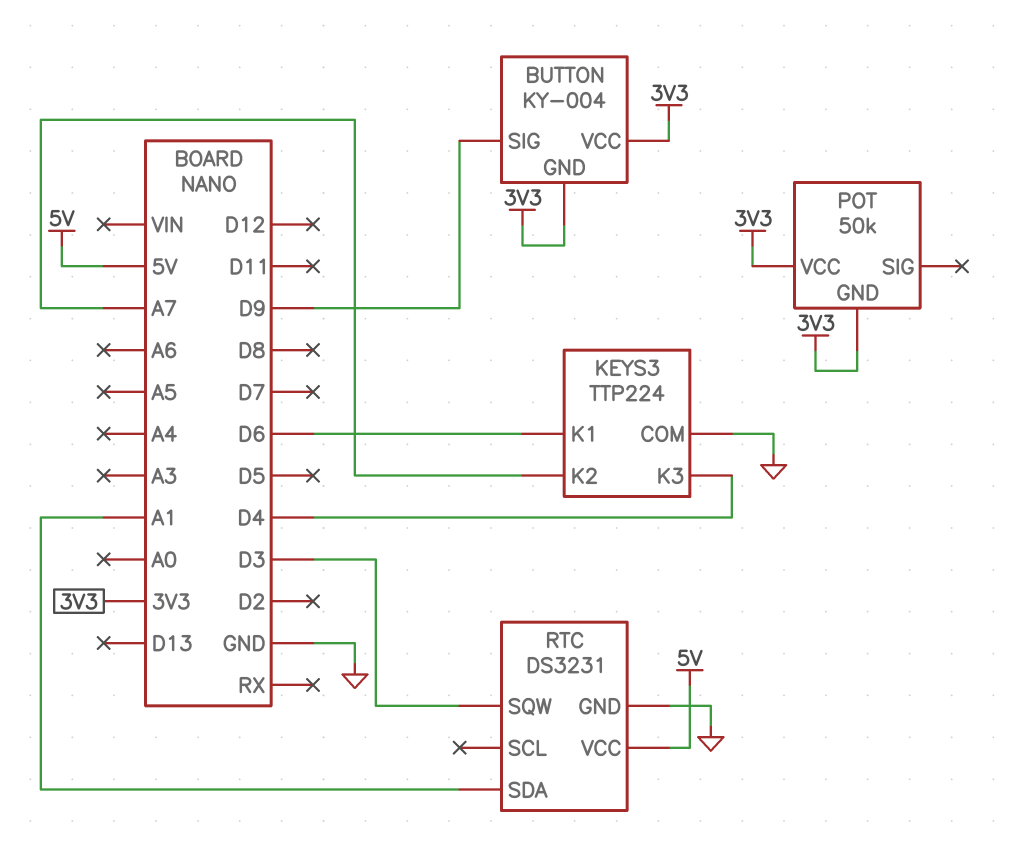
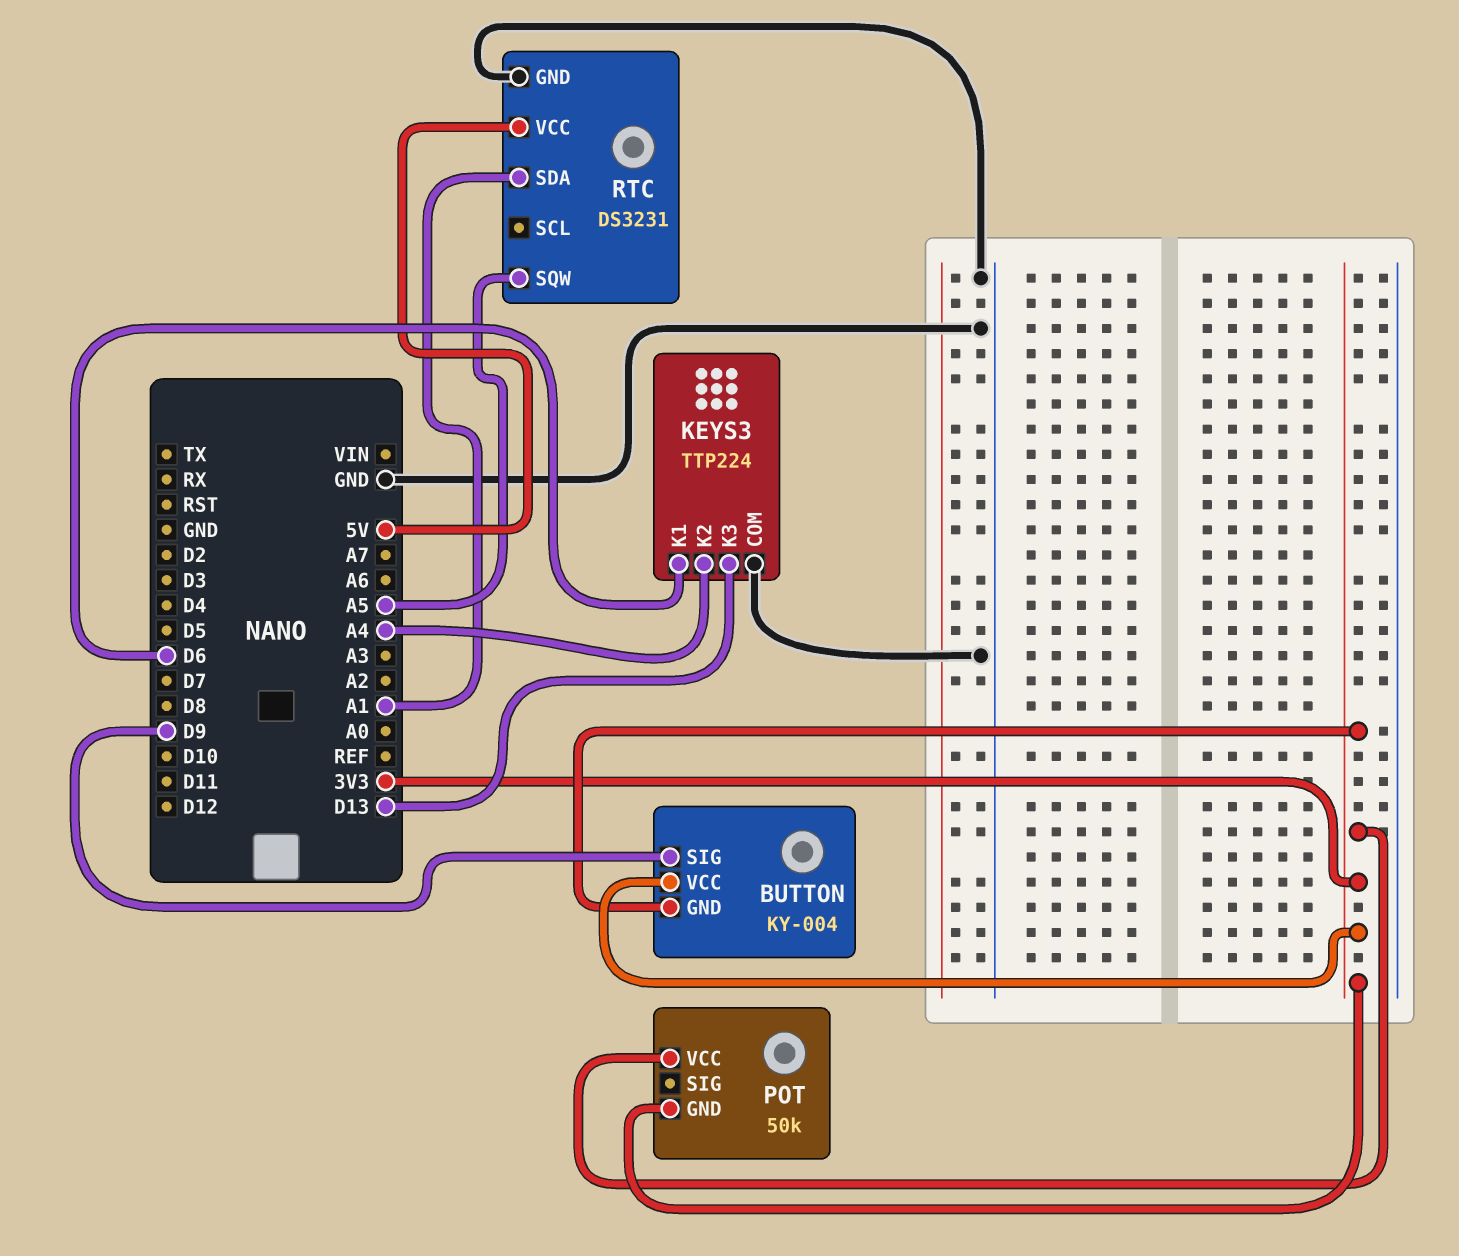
KEYS3 pin K2: A7 -> A4
KEYS3 pin K3: D4 -> D13
RTC pin SQW: D3 -> A5

